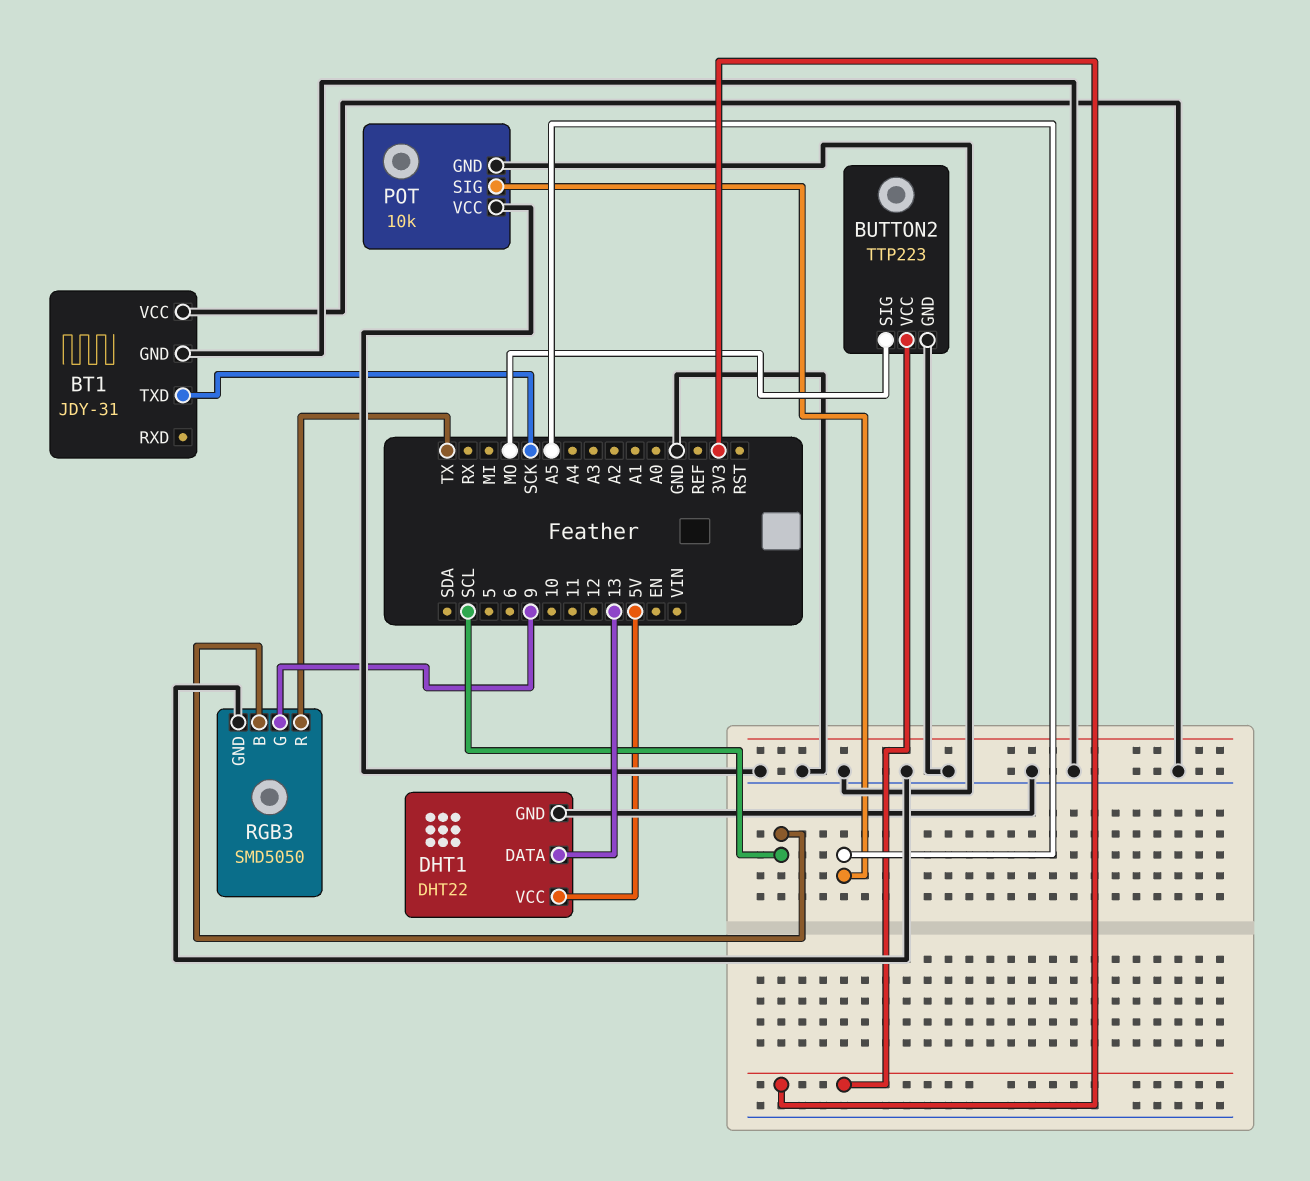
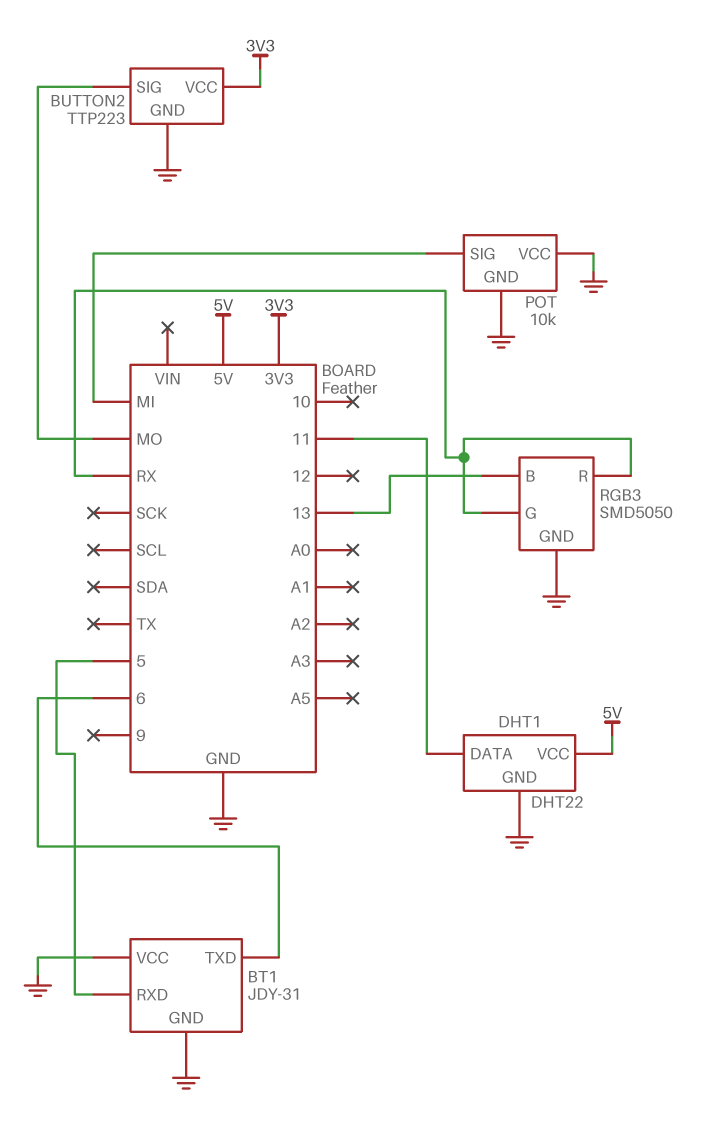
BT1 pin RXD: none -> 5
BT1 pin TXD: SCK -> 6
DHT1 pin DATA: 13 -> 11
POT pin SIG: A5 -> MI
RGB3 pin B: SCL -> 13
RGB3 pin G: 9 -> RX
RGB3 pin R: TX -> RX

